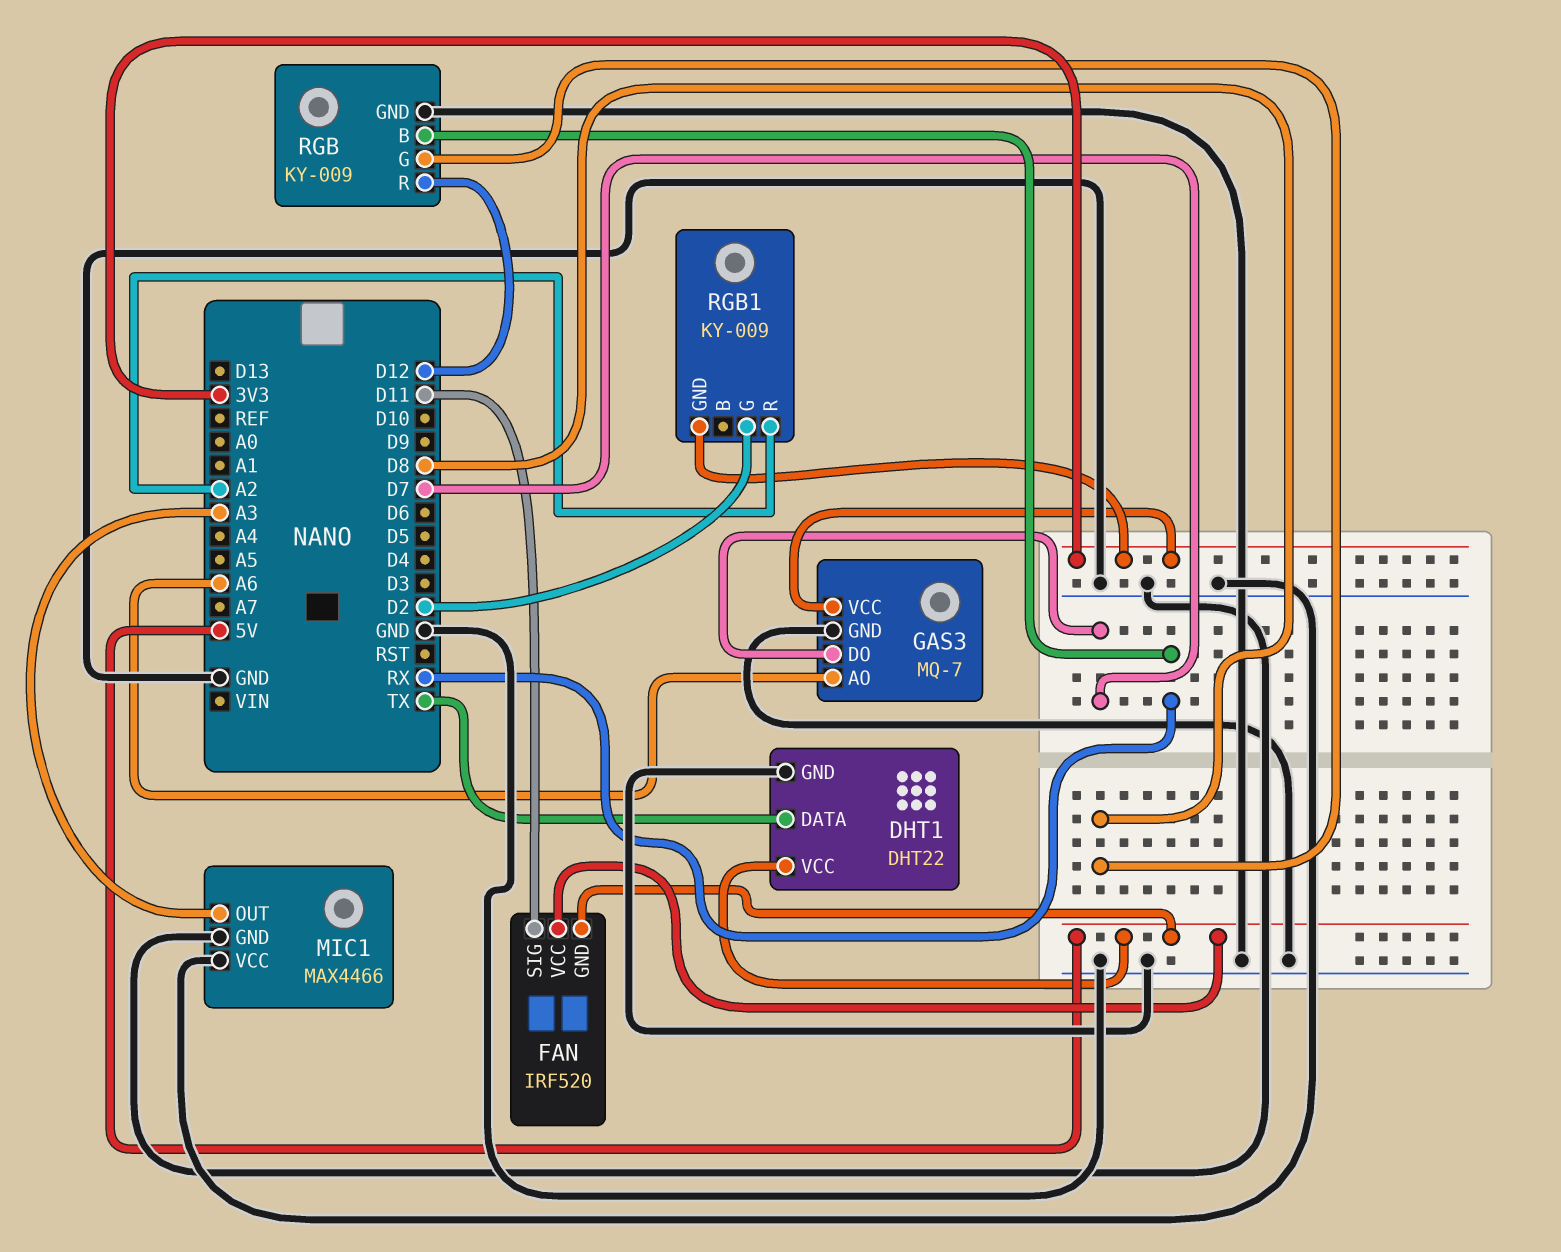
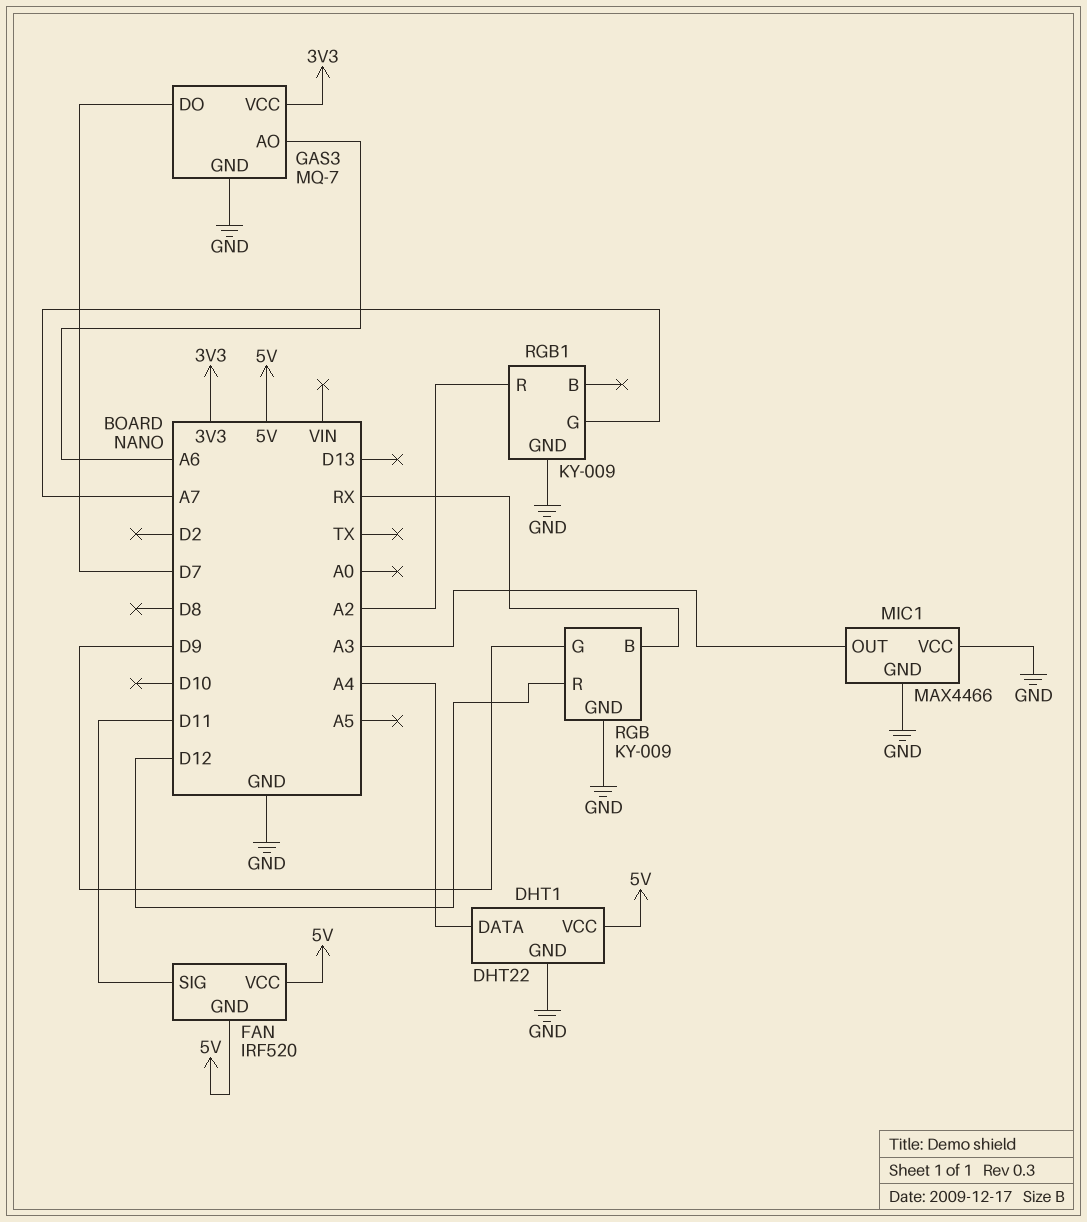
DHT1 pin DATA: TX -> A4
RGB pin G: D8 -> D9
RGB1 pin G: D2 -> A7
RGB1 pin GND: 3V3 -> GND

